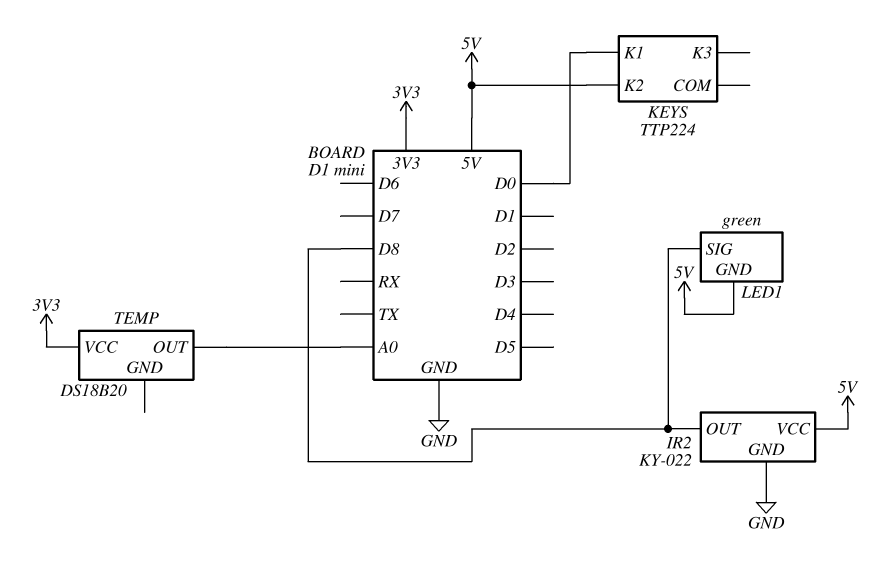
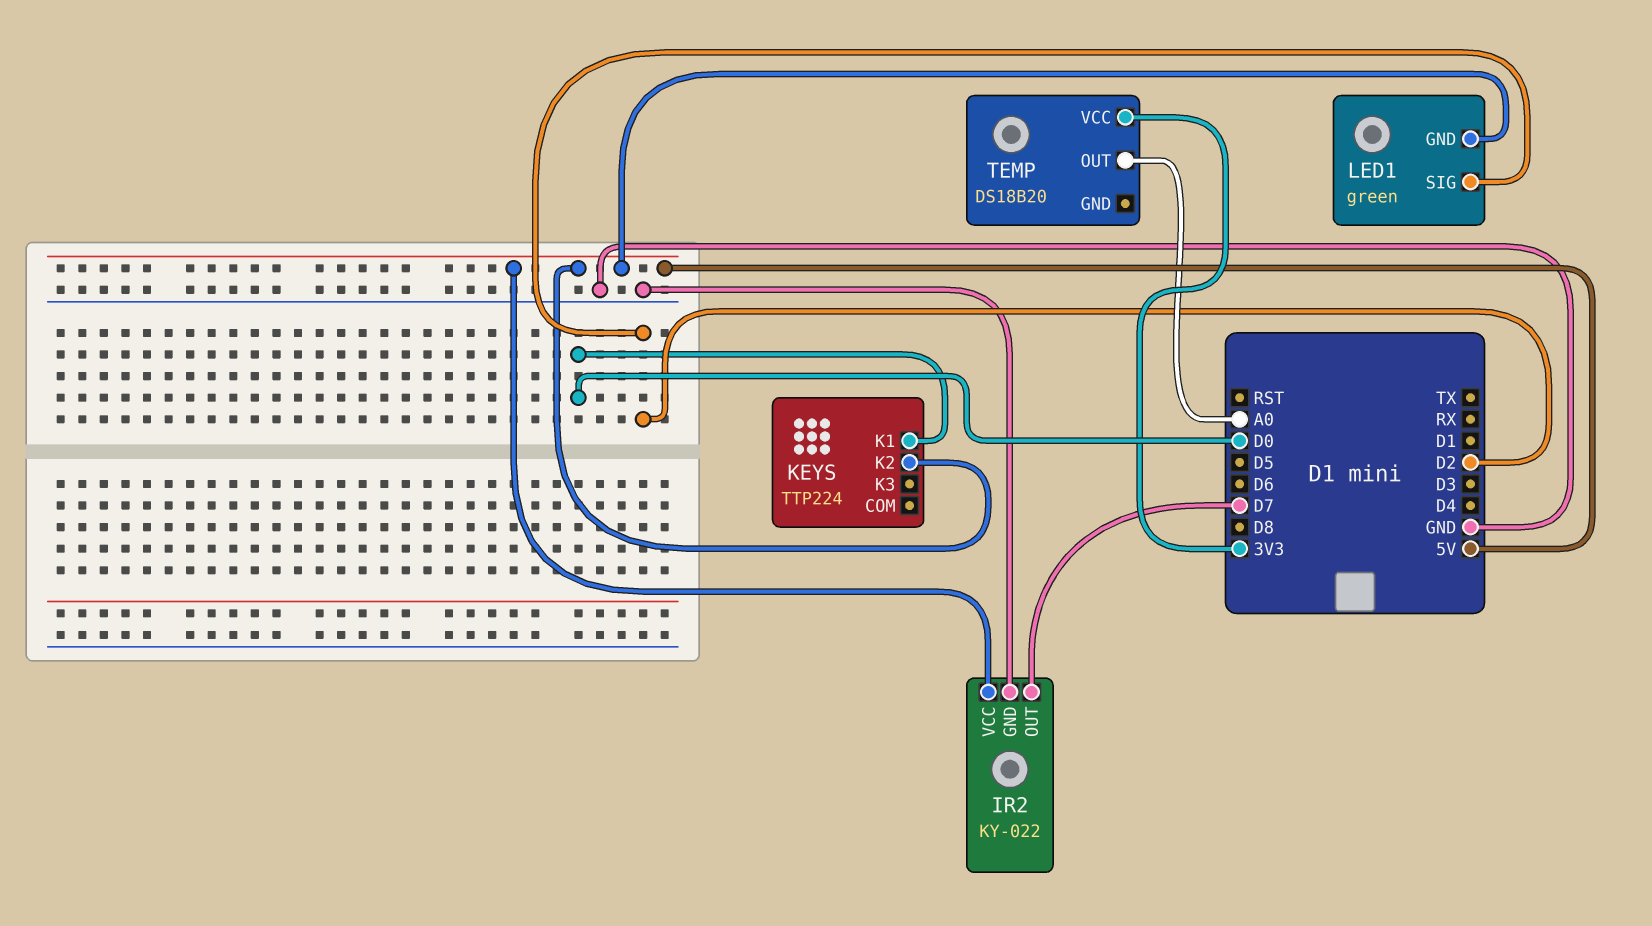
IR2 pin OUT: D8 -> D7
LED1 pin SIG: D8 -> D2

